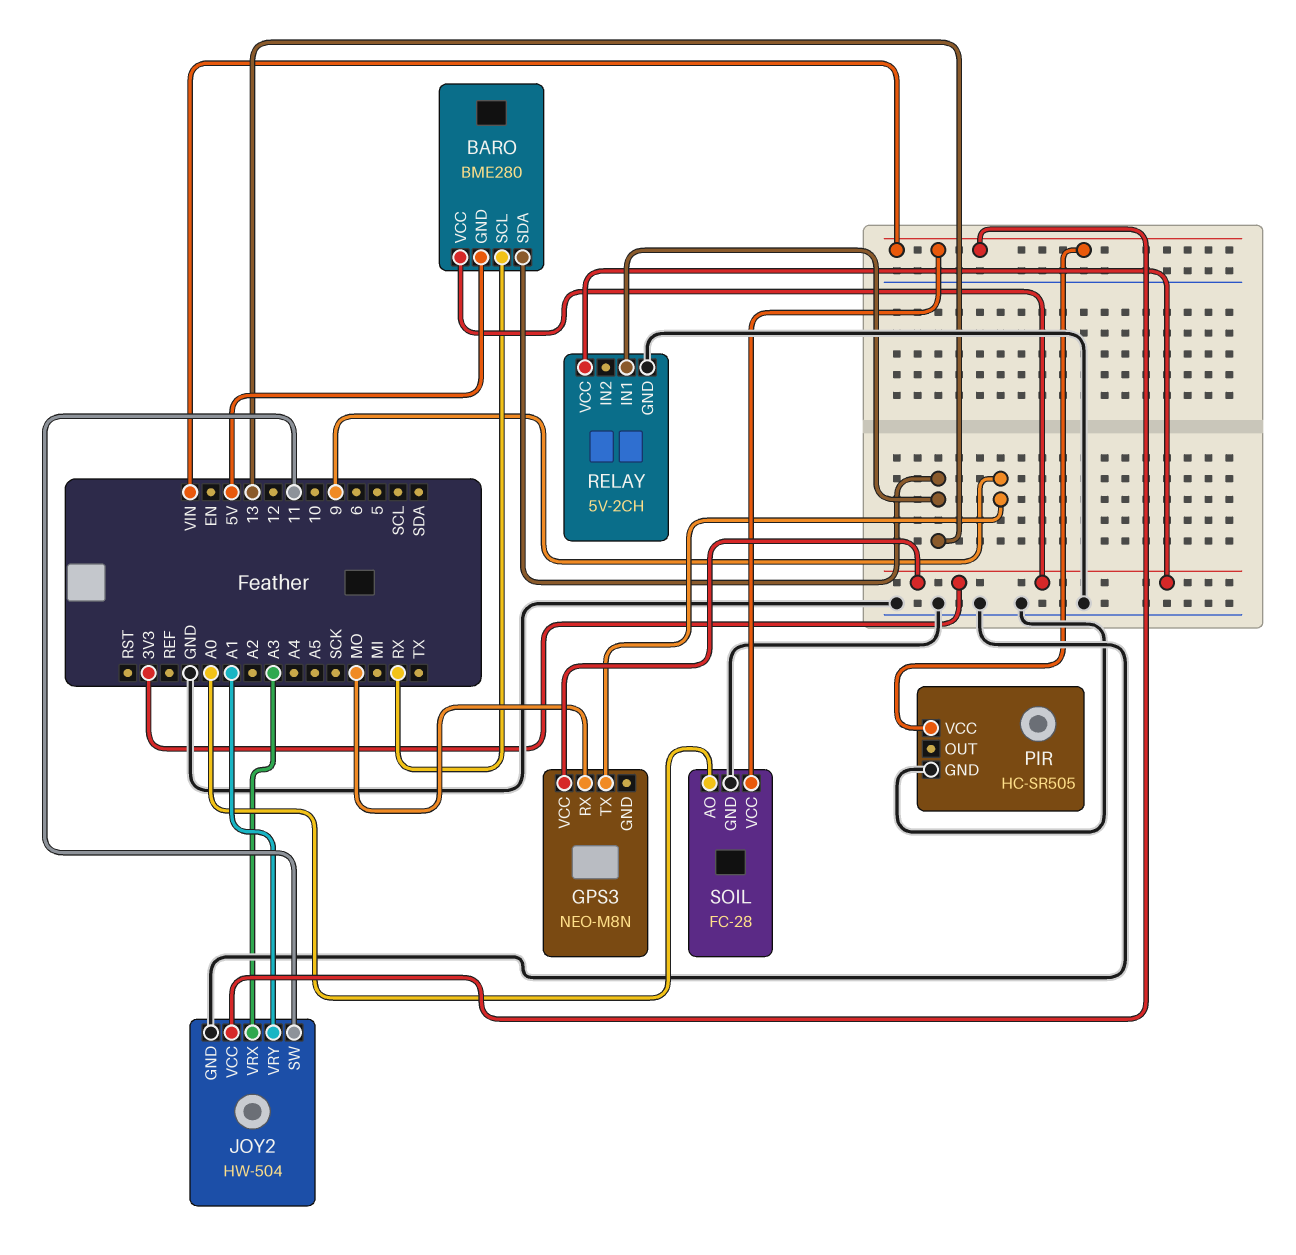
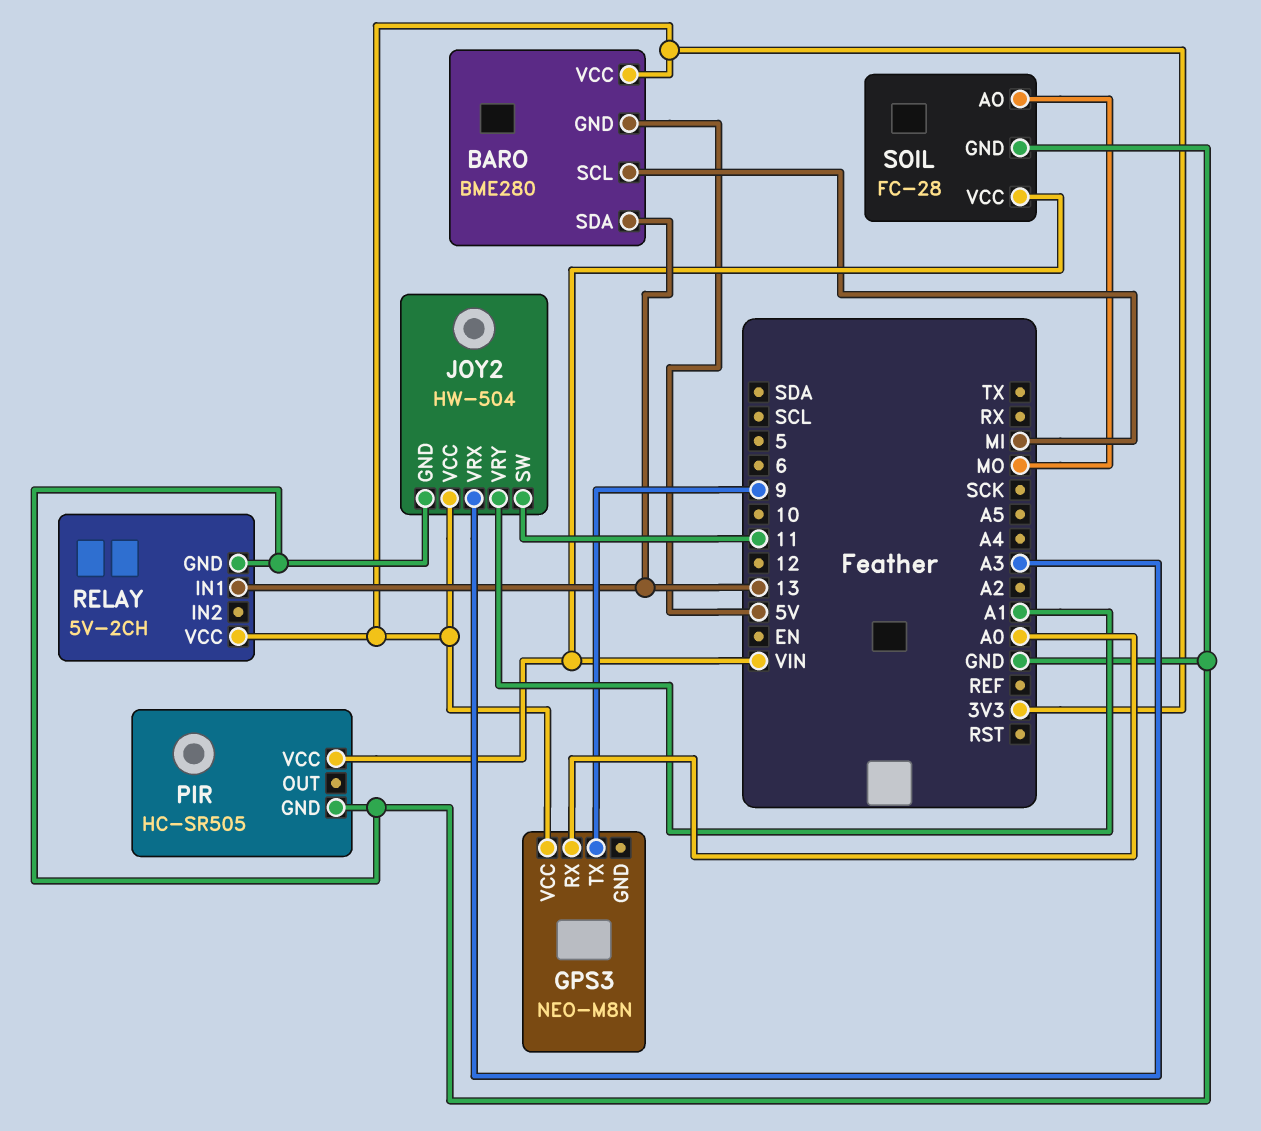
BARO pin SCL: RX -> MI
GPS3 pin RX: MO -> A0
JOY2 pin VCC: VIN -> 3V3
SOIL pin AO: A0 -> MO

